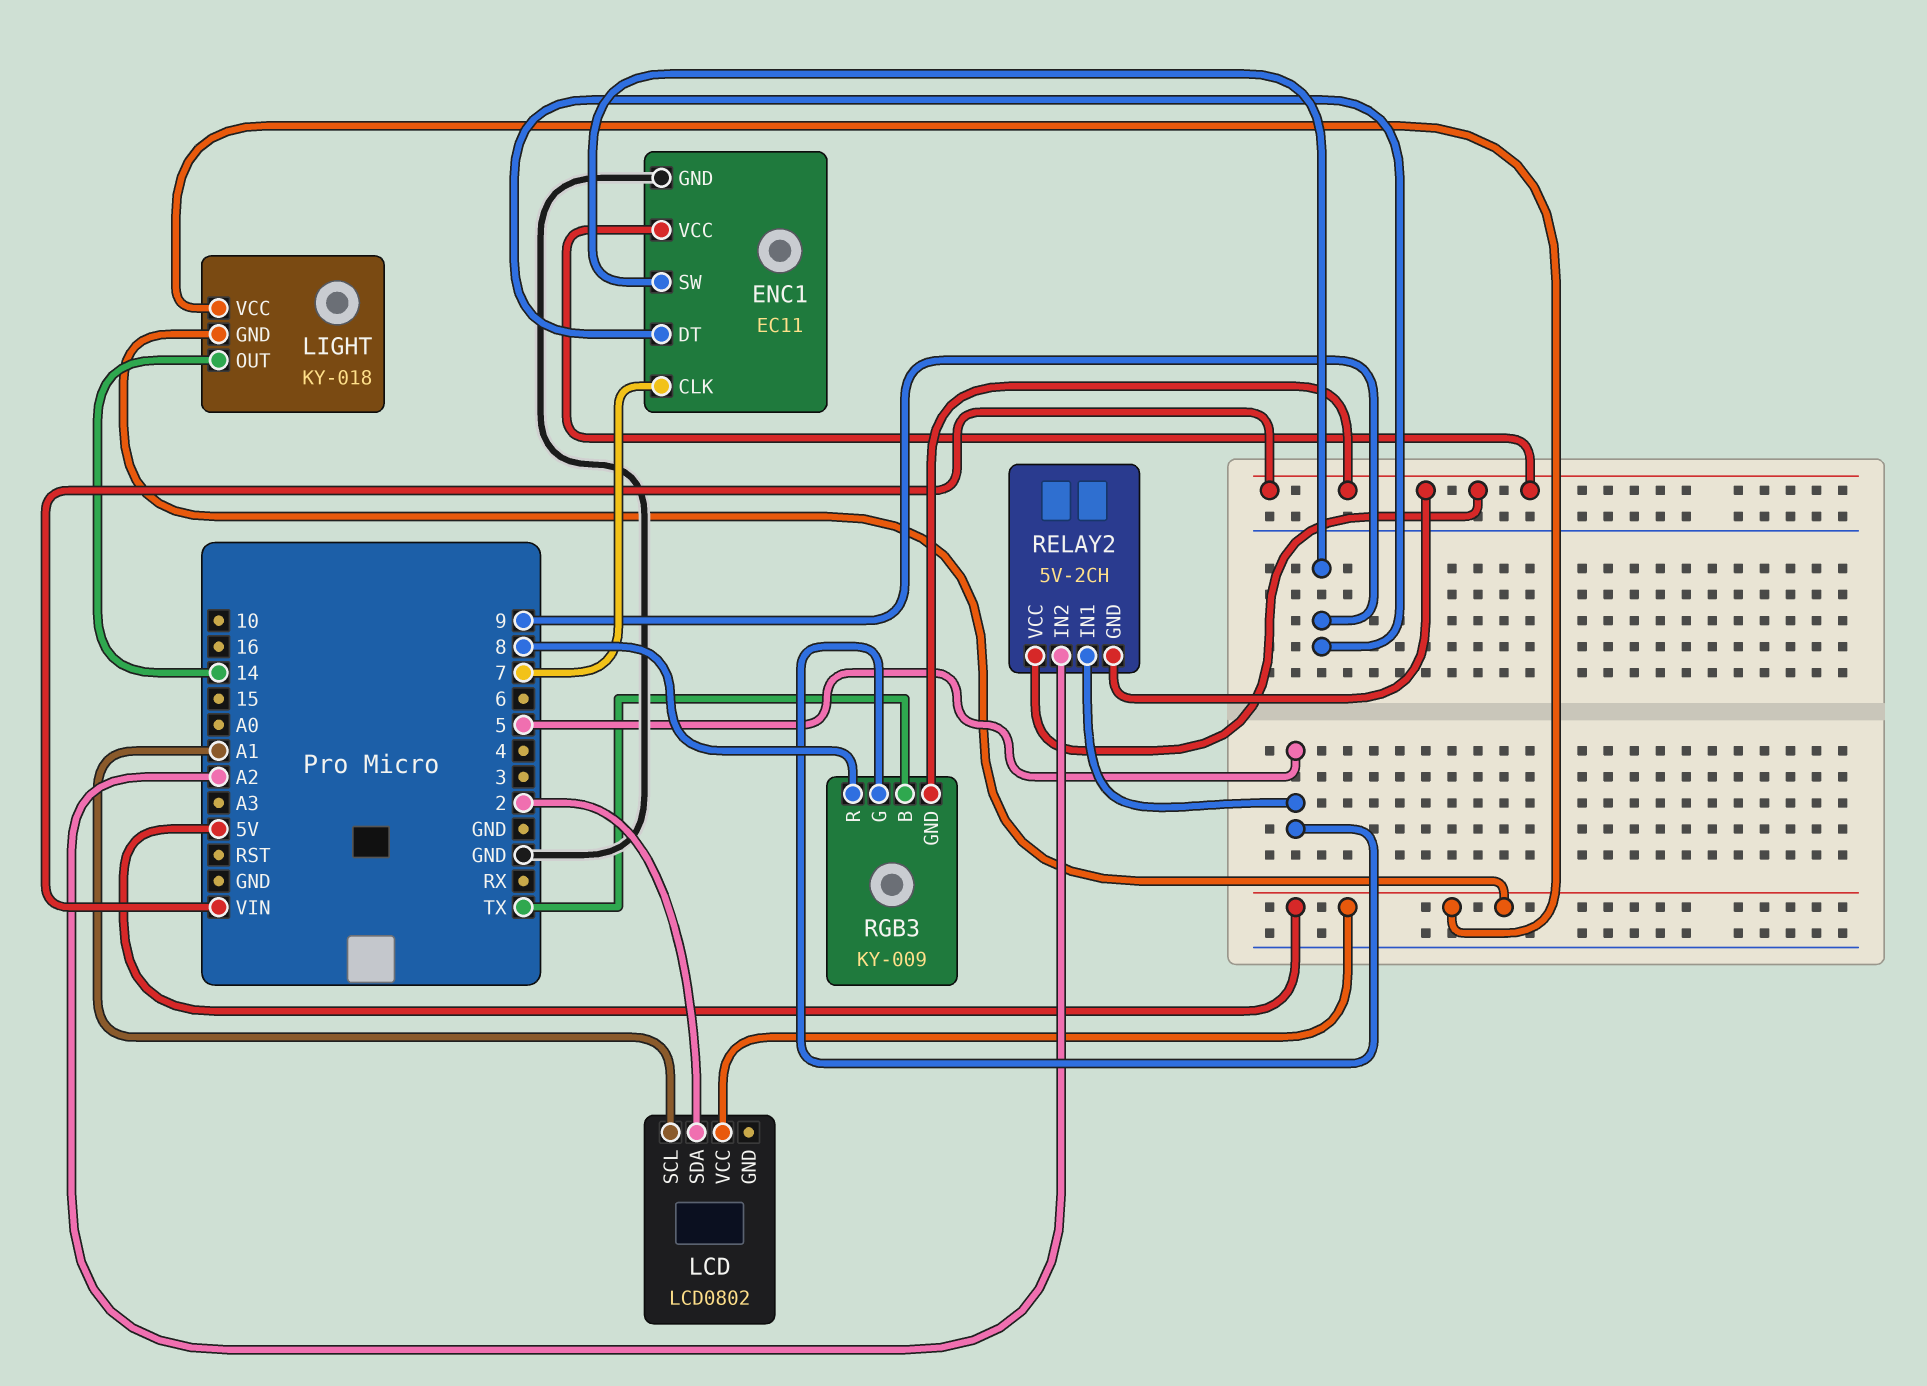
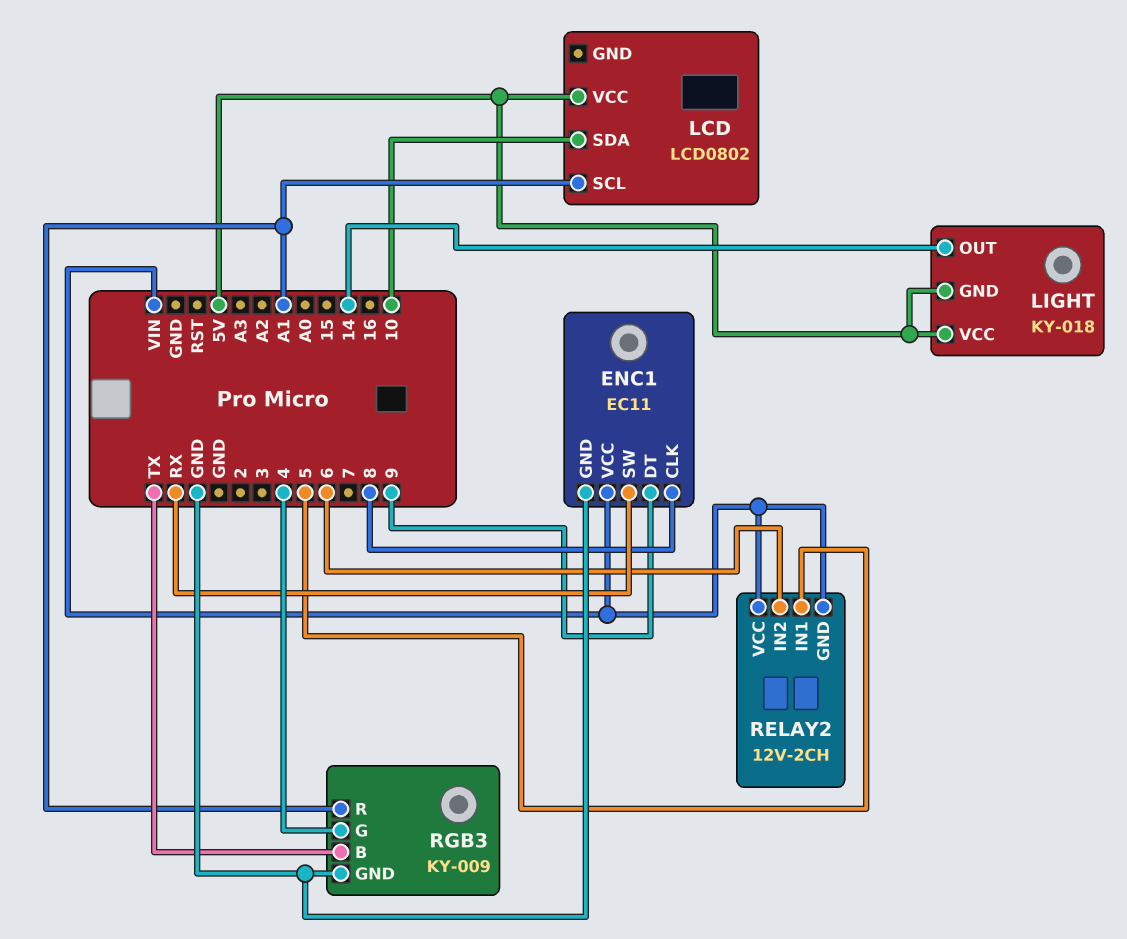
ENC1 pin CLK: 7 -> 8
ENC1 pin SW: 9 -> RX
LCD pin SDA: 2 -> 10
RELAY2: 5V-2CH -> 12V-2CH
RELAY2 pin IN2: A2 -> 6
RGB3 pin G: 5 -> 4
RGB3 pin GND: VIN -> GND
RGB3 pin R: 8 -> A1

